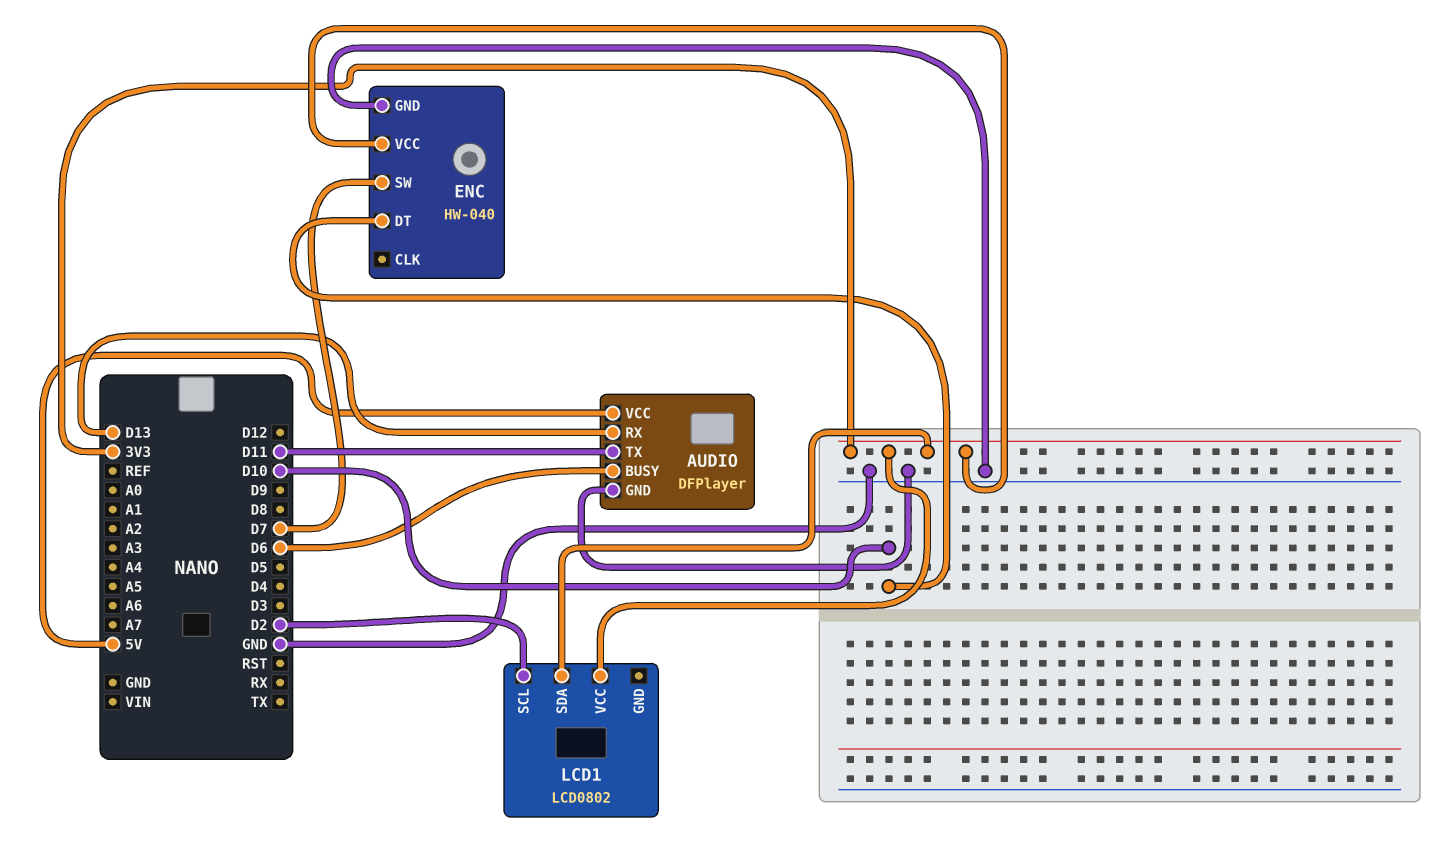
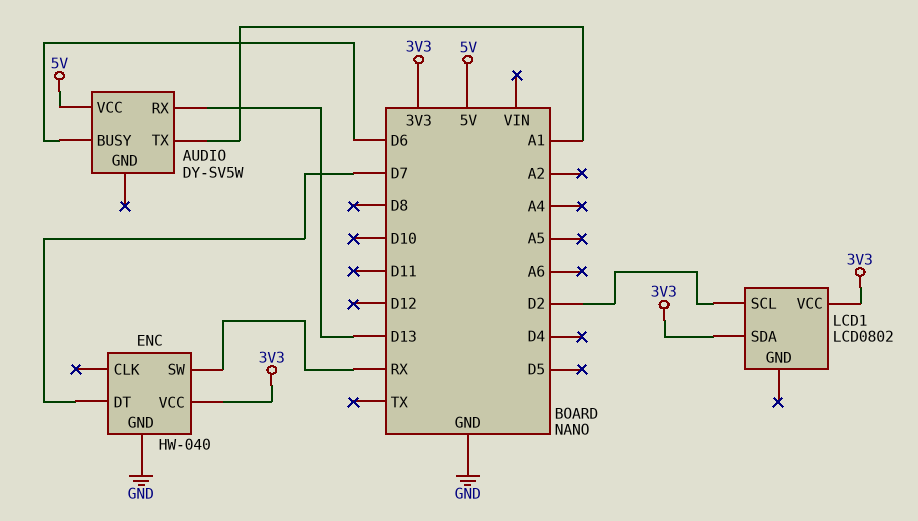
AUDIO: DFPlayer -> DY-SV5W
AUDIO pin GND: GND -> none
AUDIO pin TX: D11 -> A1
ENC pin DT: D10 -> D7
ENC pin SW: D7 -> RX

